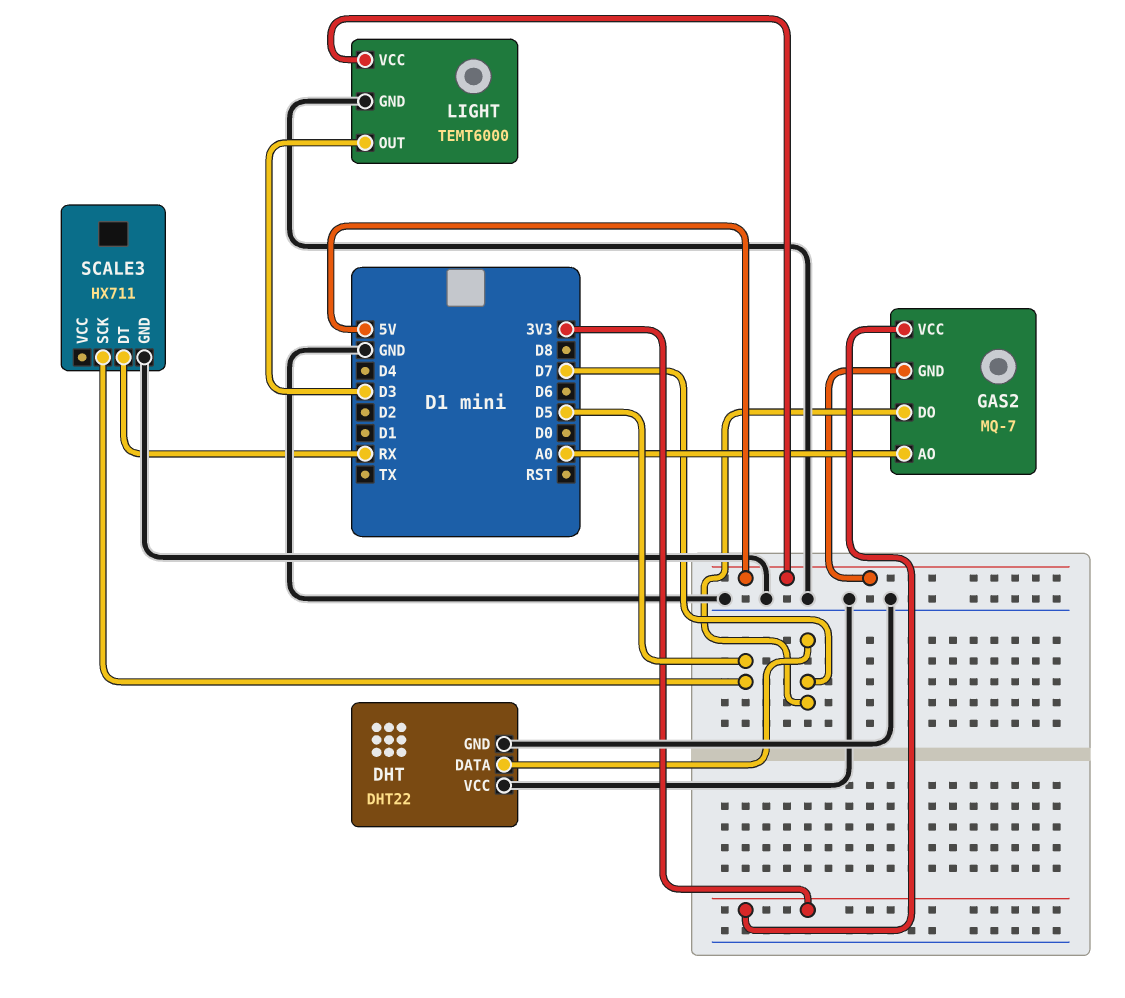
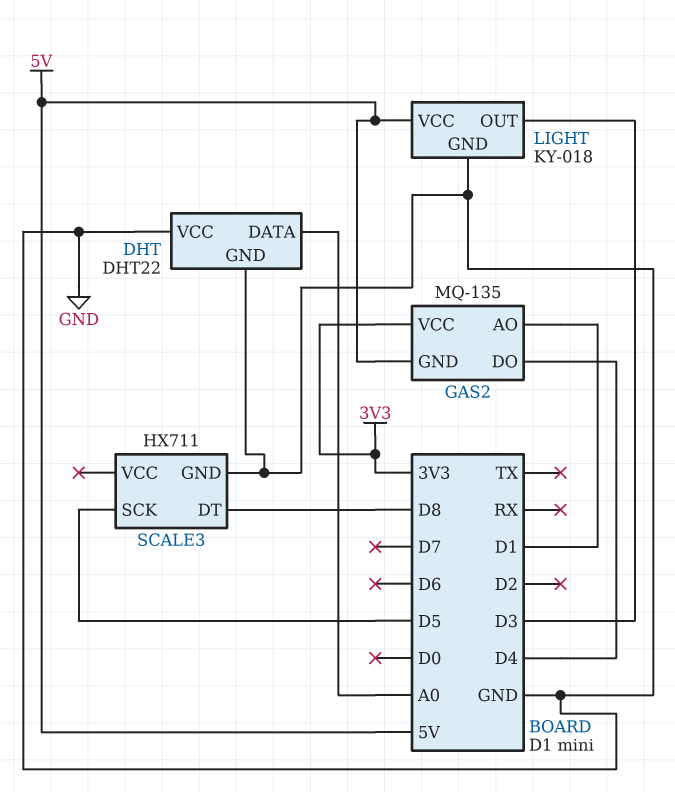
DHT pin DATA: D7 -> A0
GAS2: MQ-7 -> MQ-135
GAS2 pin AO: A0 -> D1
GAS2 pin DO: D7 -> D4
LIGHT: TEMT6000 -> KY-018
SCALE3 pin DT: RX -> D8

